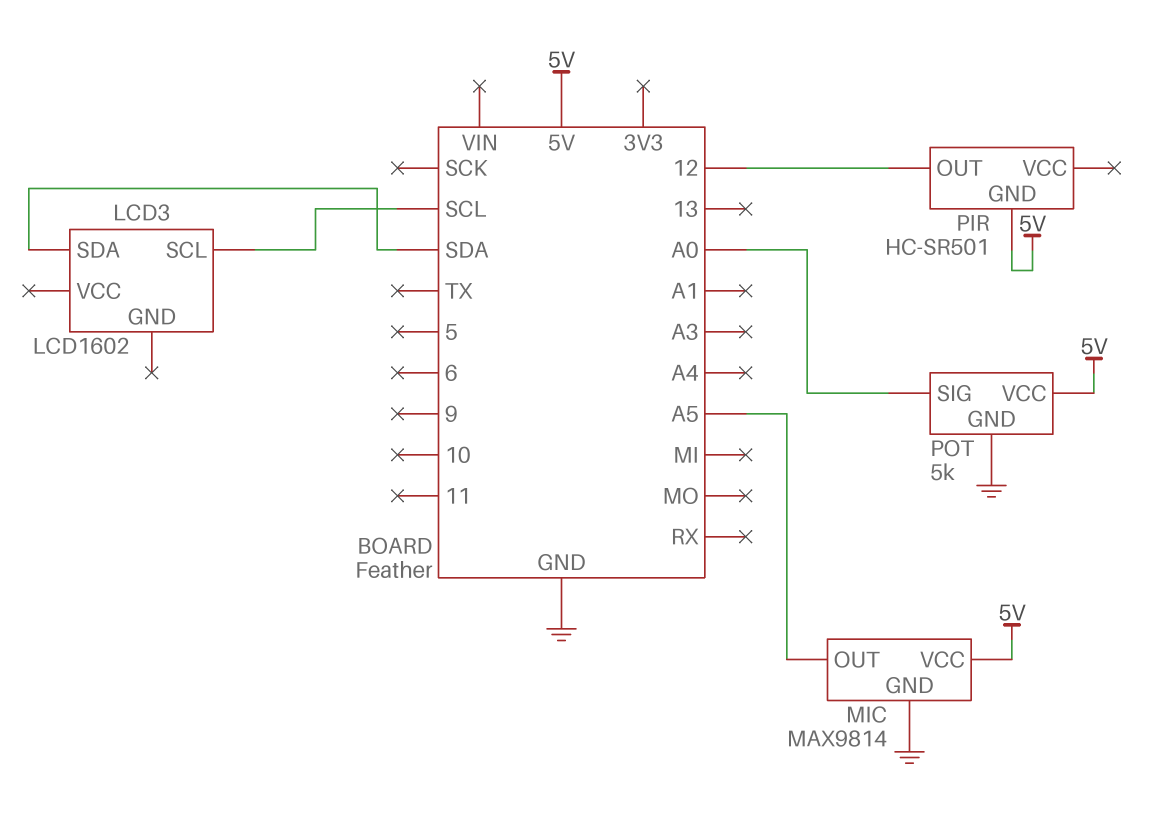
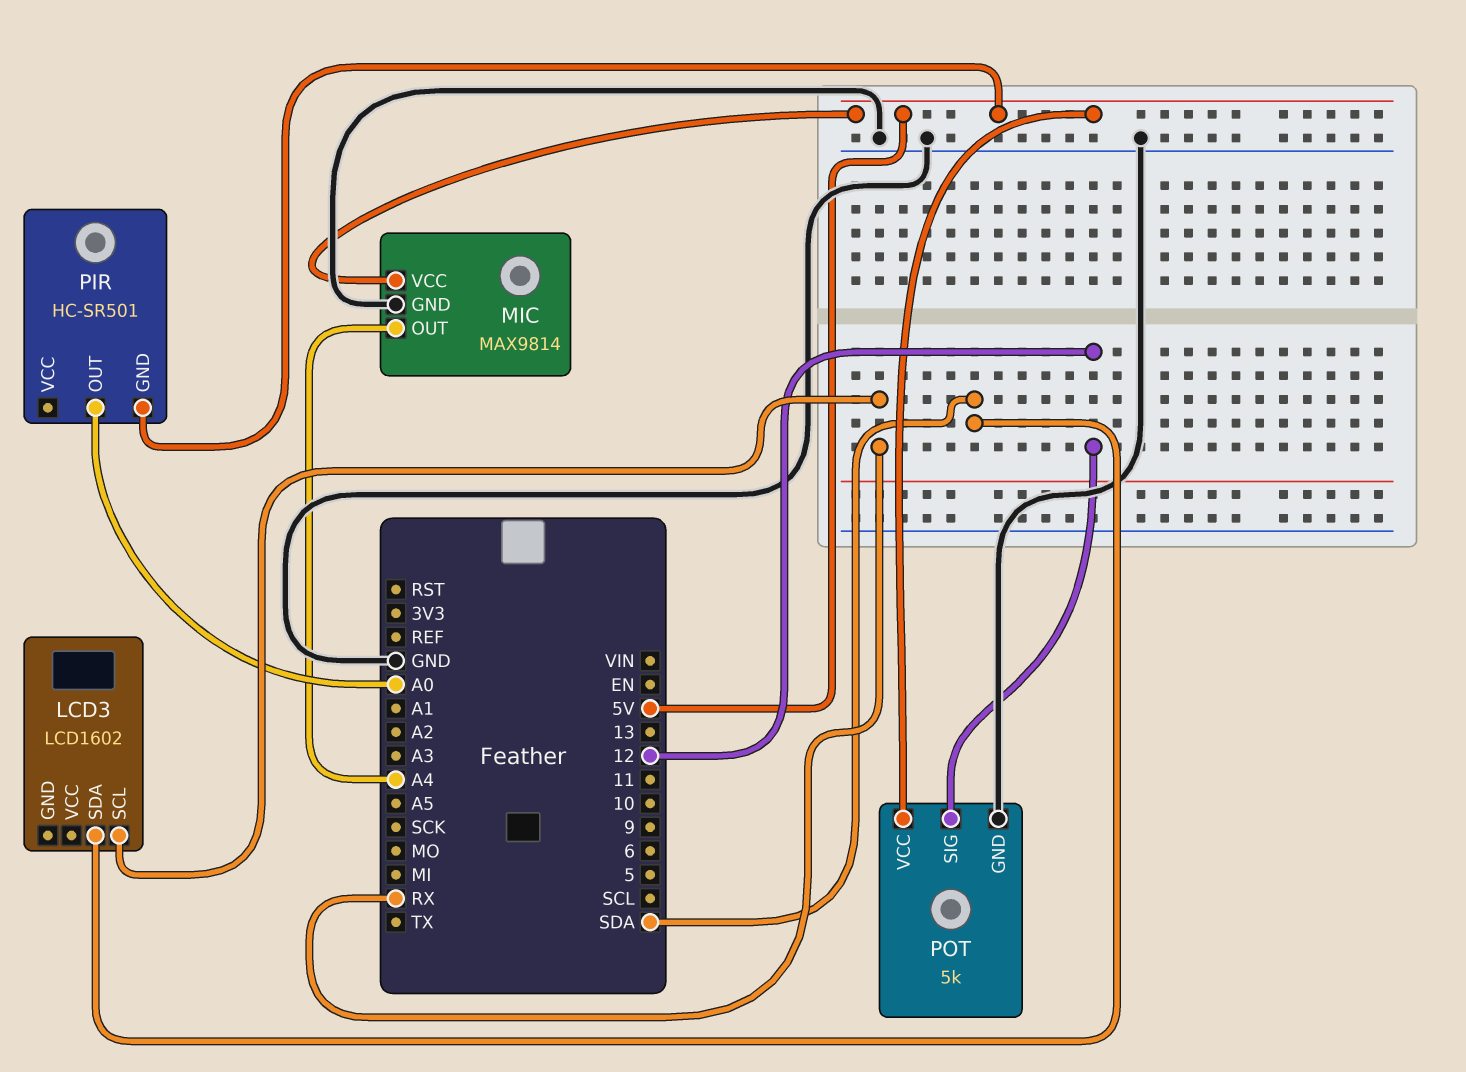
LCD3 pin SCL: SCL -> RX
MIC pin OUT: A5 -> A4
PIR pin OUT: 12 -> A0
POT pin SIG: A0 -> 12

